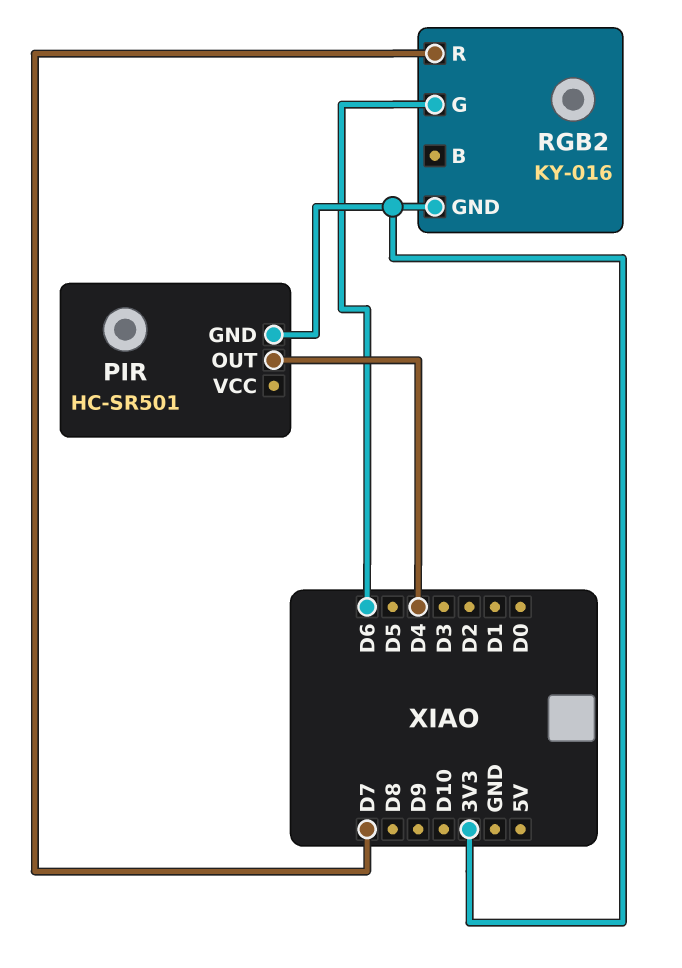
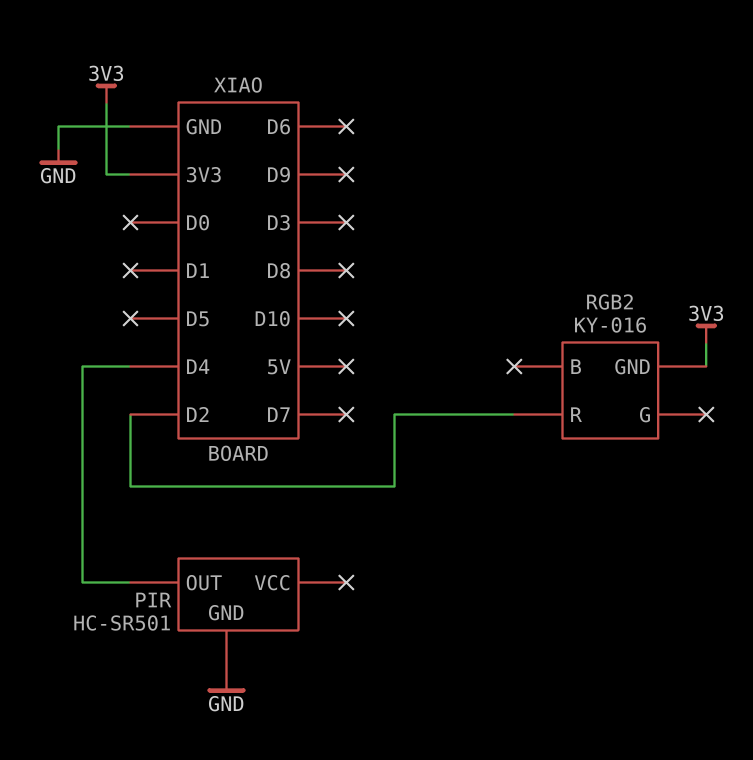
PIR pin GND: 3V3 -> GND
RGB2 pin G: D6 -> none
RGB2 pin R: D7 -> D2

